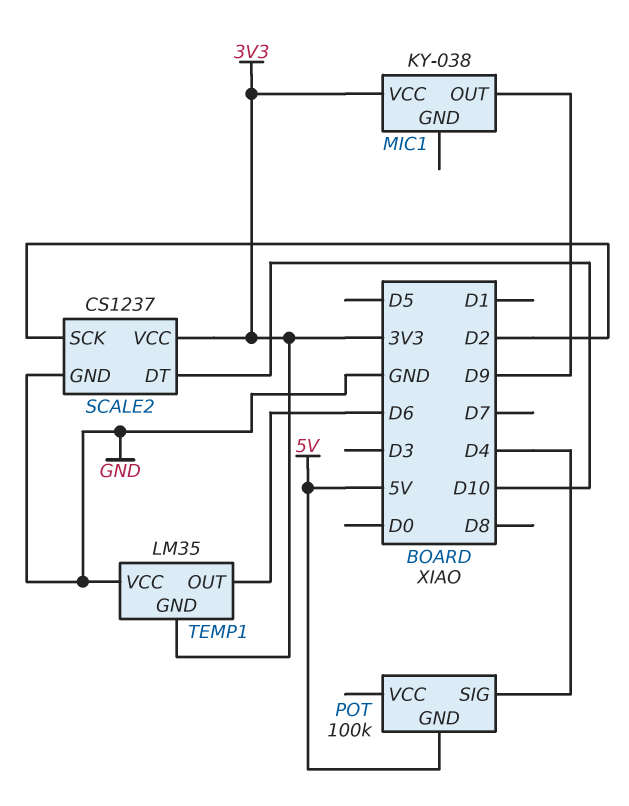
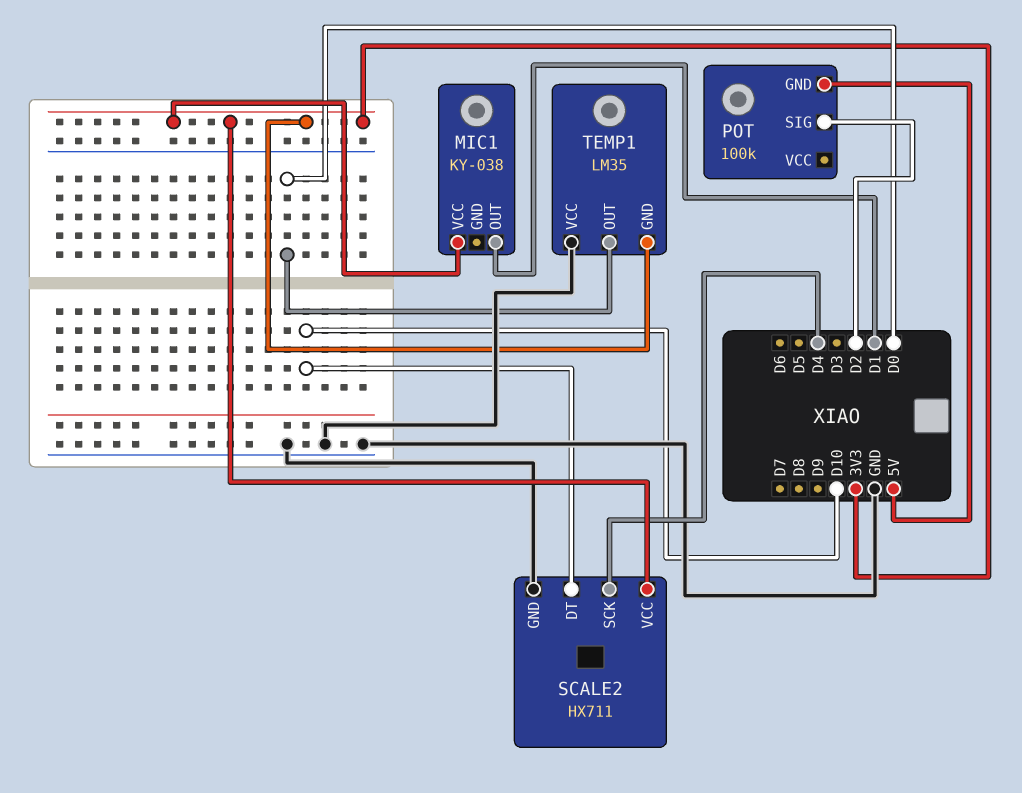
MIC1 pin OUT: D9 -> D1
POT pin SIG: D4 -> D2
SCALE2: CS1237 -> HX711
SCALE2 pin SCK: D2 -> D4
TEMP1 pin OUT: D6 -> D0

